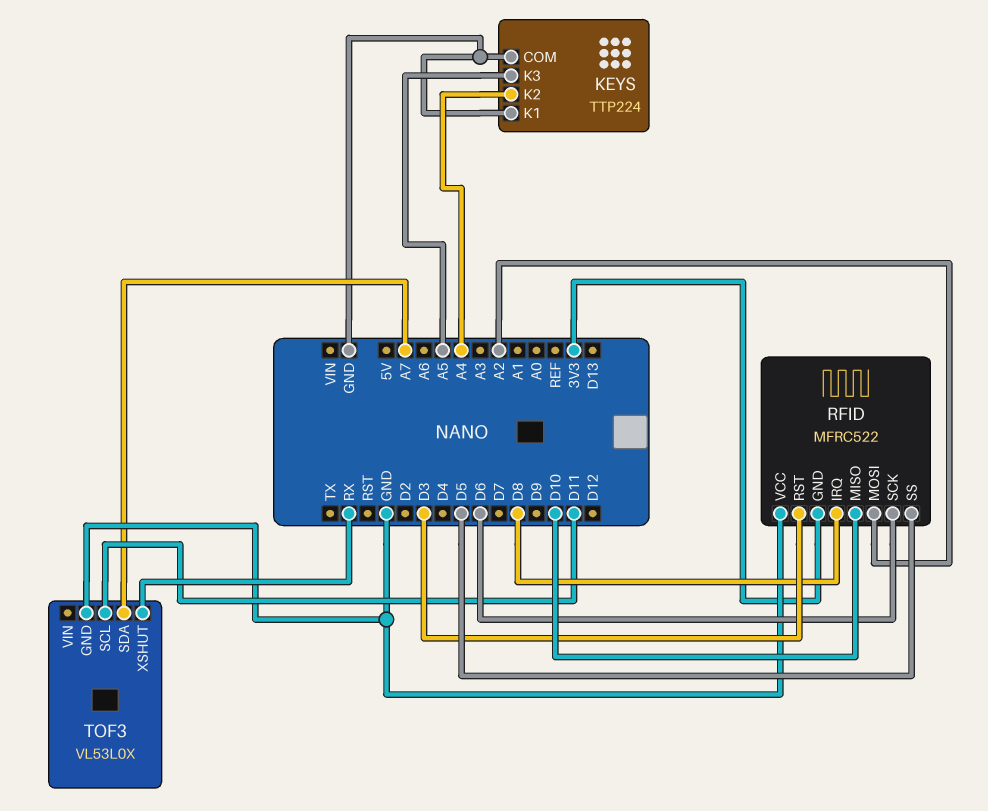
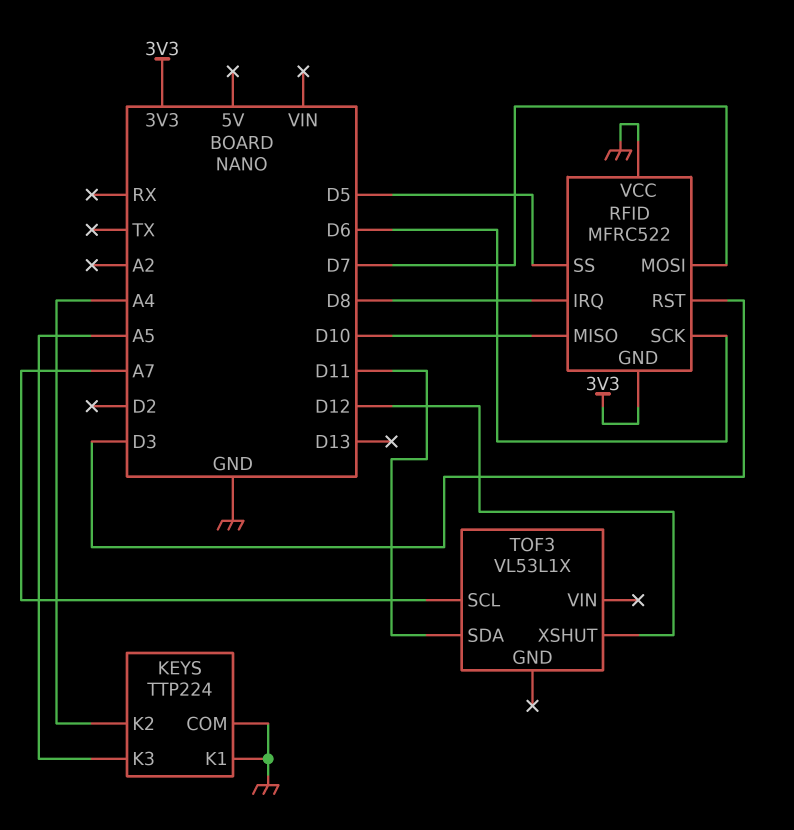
RFID pin MOSI: A2 -> D7
TOF3: VL53L0X -> VL53L1X
TOF3 pin GND: GND -> none
TOF3 pin SCL: D11 -> A7
TOF3 pin SDA: A7 -> D11
TOF3 pin XSHUT: RX -> D12

